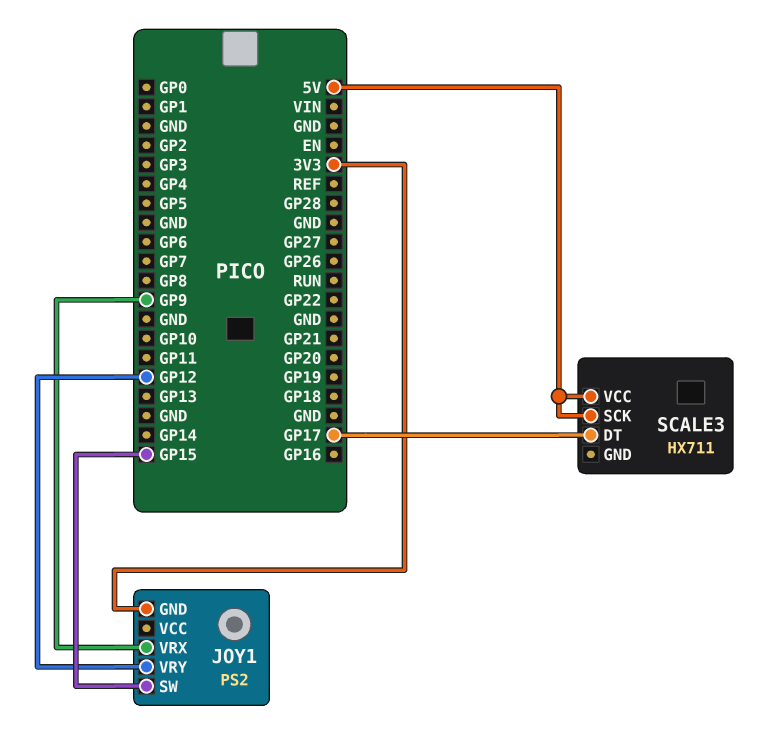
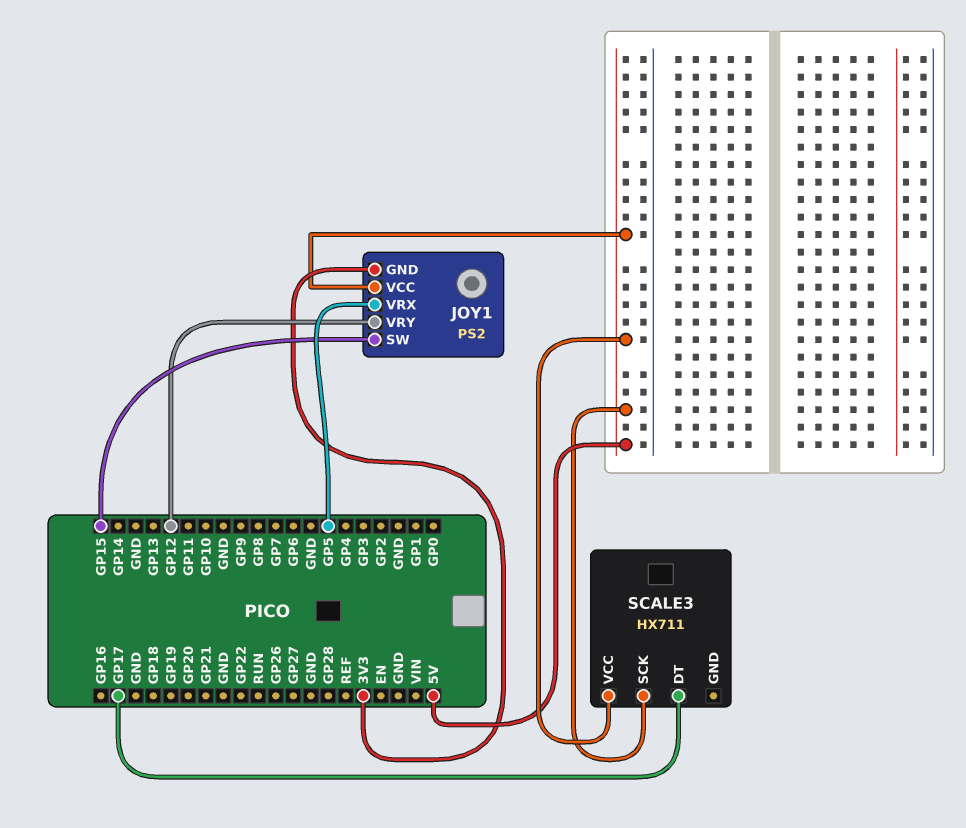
JOY1 pin VCC: none -> 5V
JOY1 pin VRX: GP9 -> GP5

